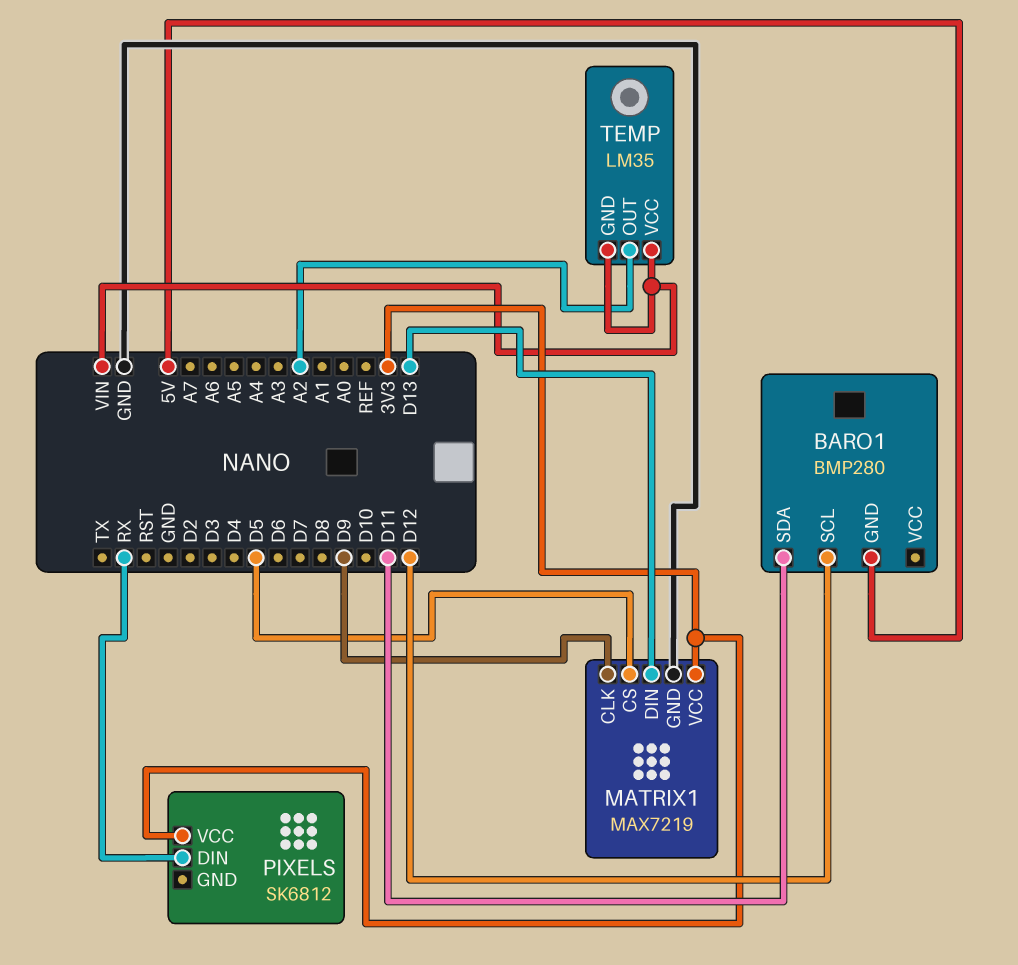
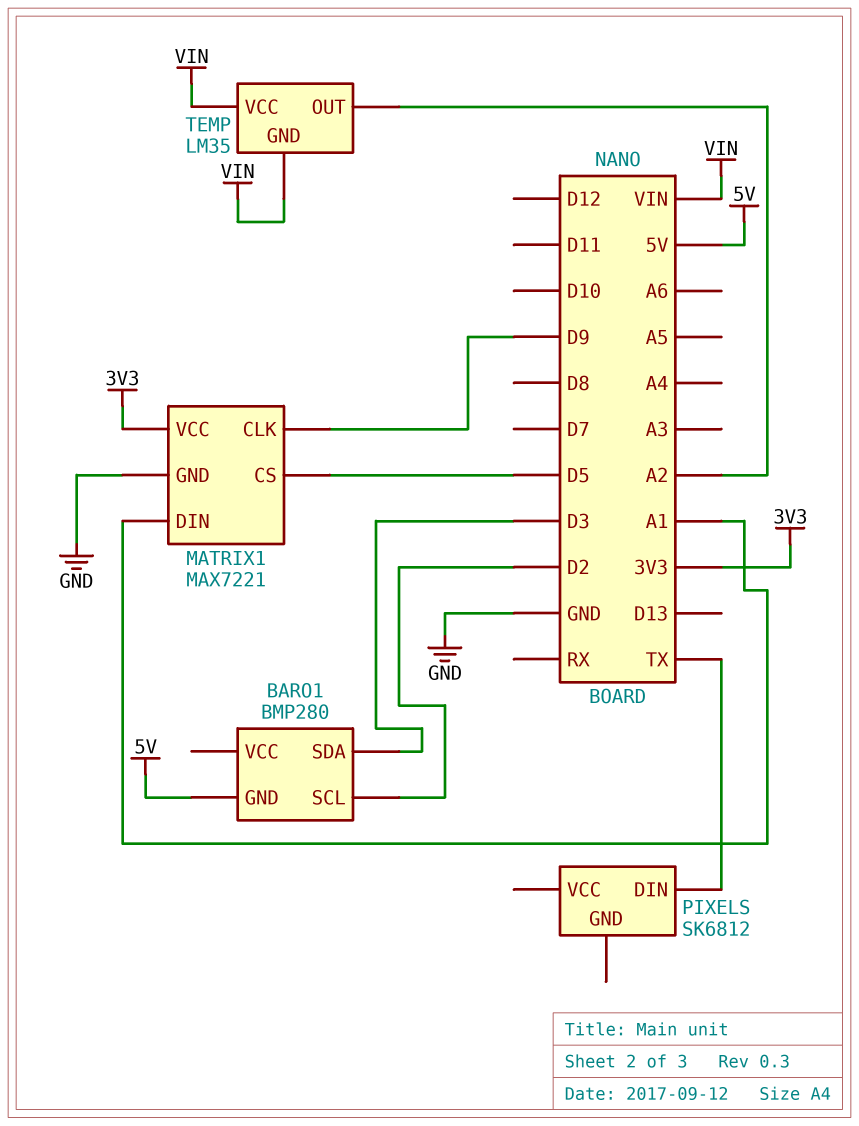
BARO1 pin SCL: D12 -> D2
BARO1 pin SDA: D11 -> D3
MATRIX1: MAX7219 -> MAX7221
MATRIX1 pin DIN: D13 -> A1
PIXELS pin DIN: RX -> TX
PIXELS pin VCC: 3V3 -> none

